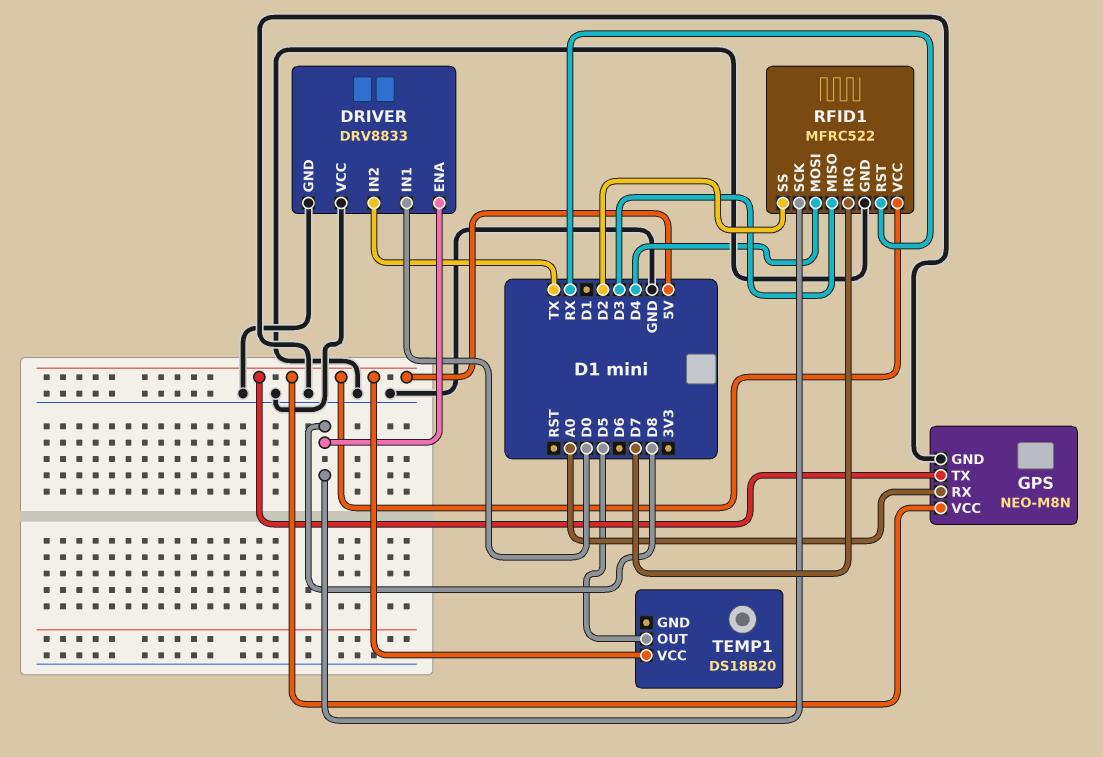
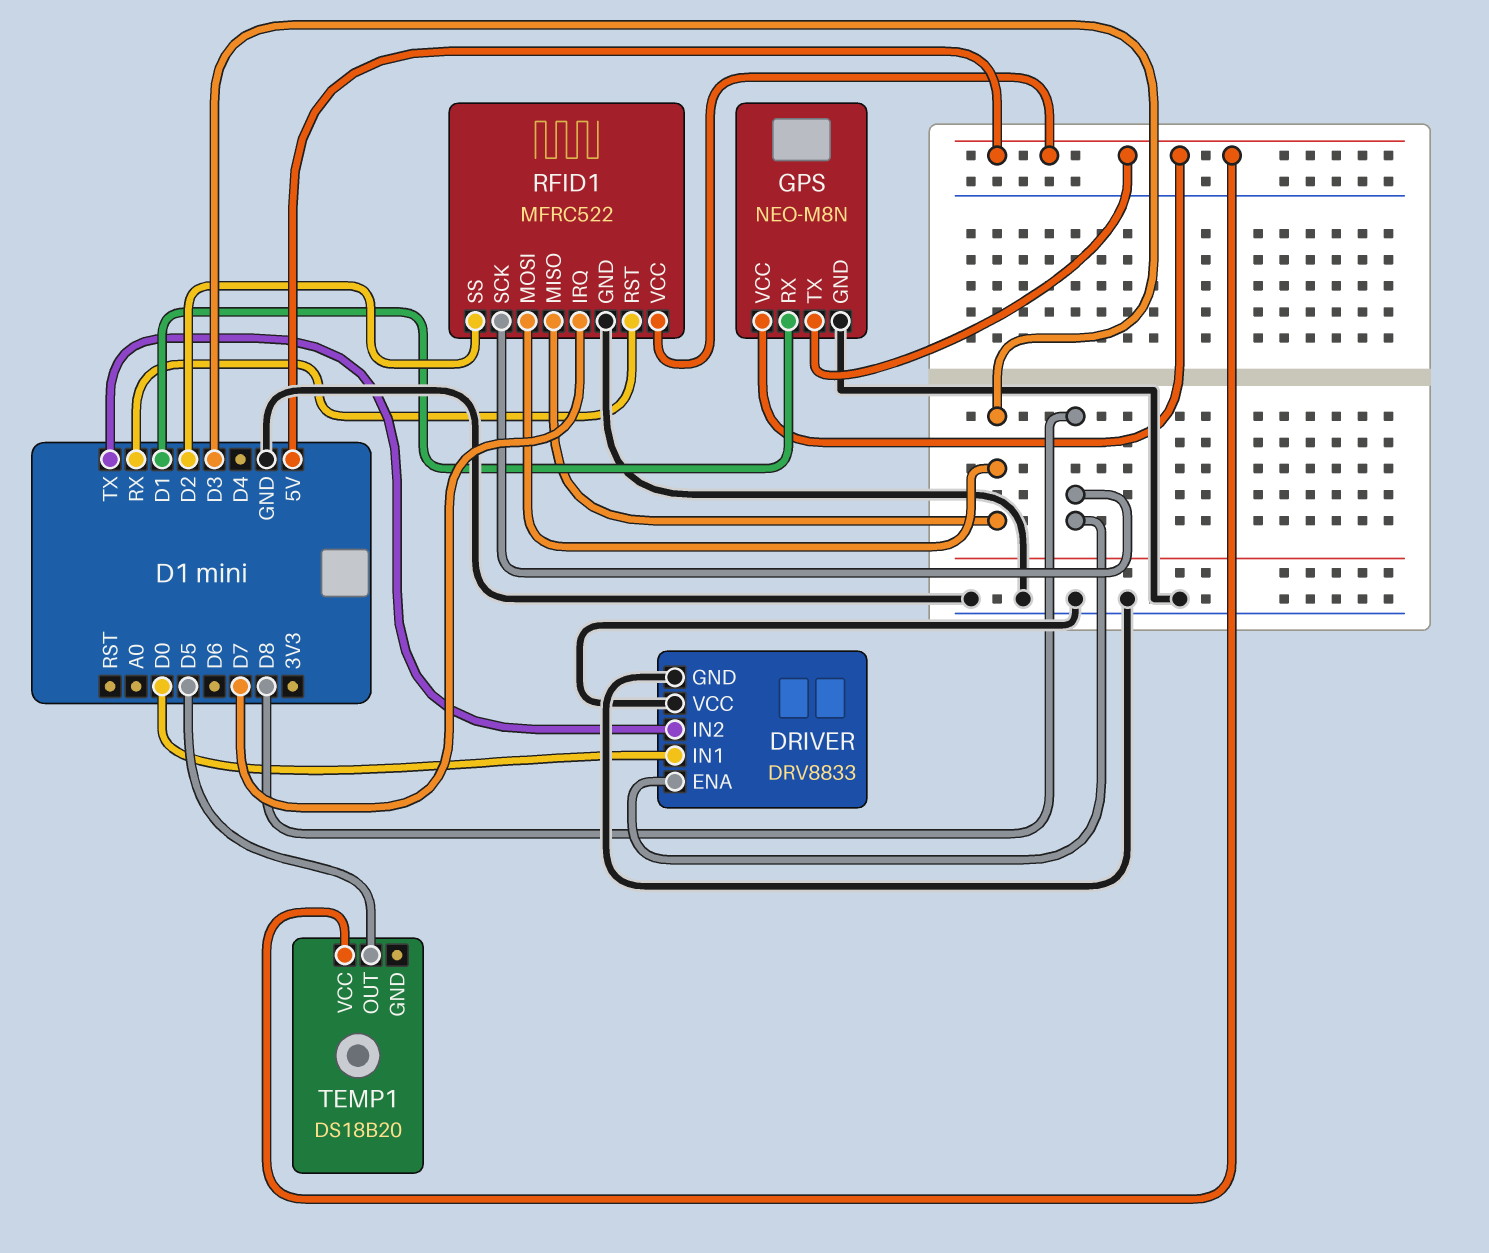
GPS pin RX: A0 -> D1
RFID1 pin MOSI: D4 -> D3

